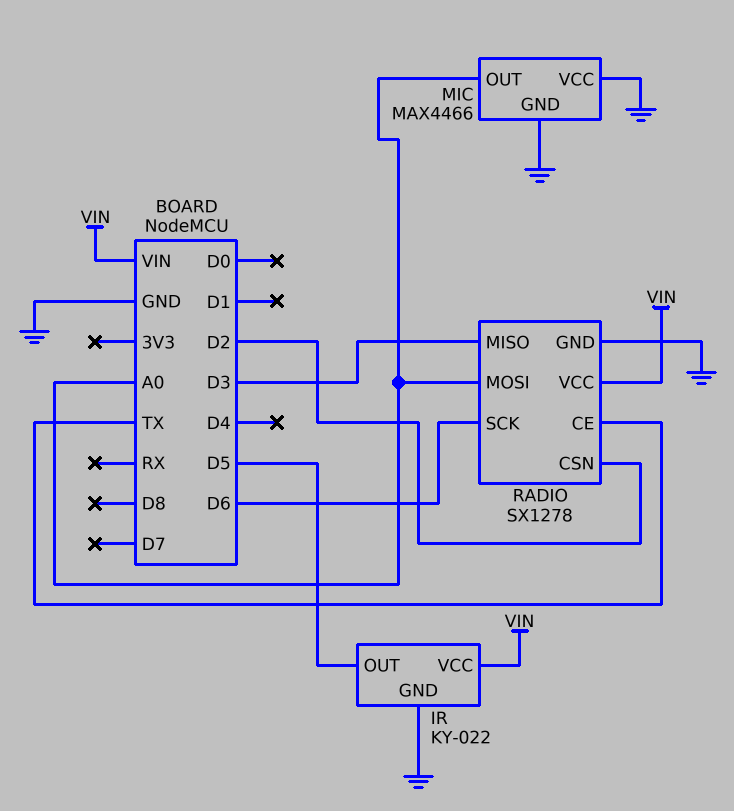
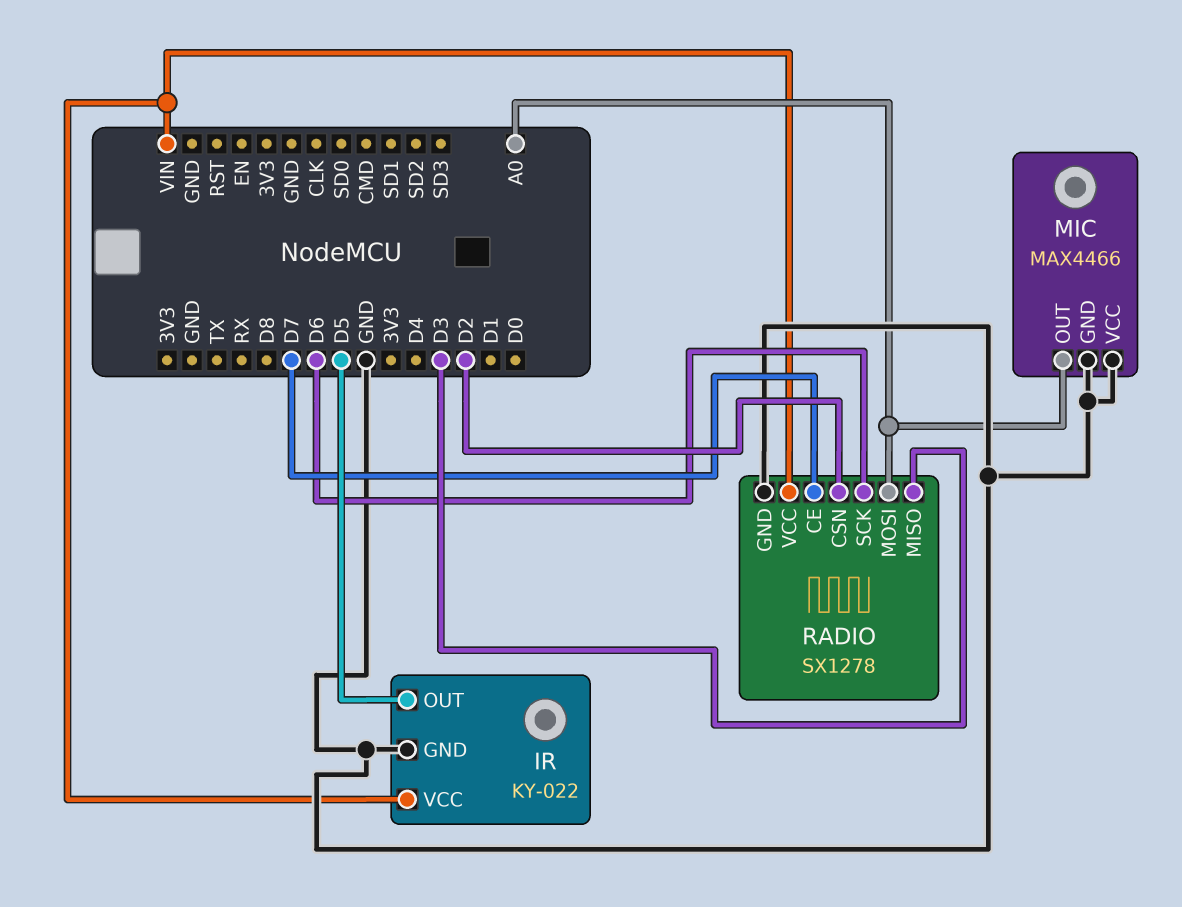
RADIO pin CE: TX -> D7

